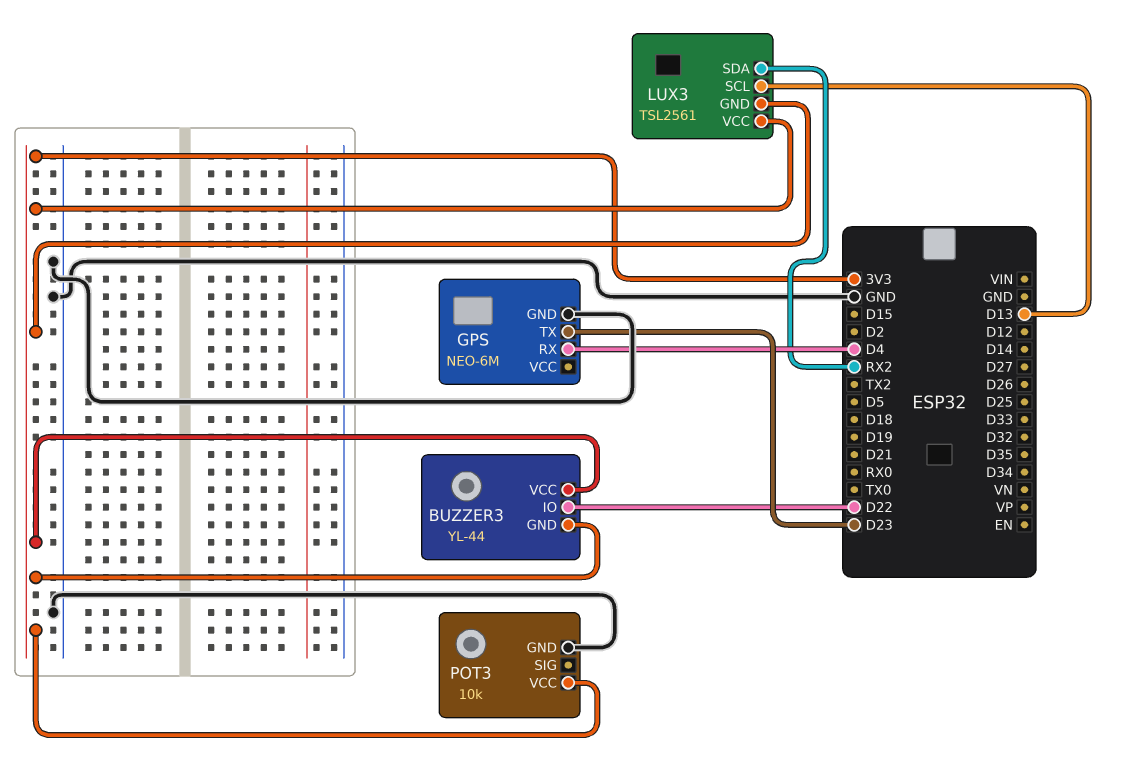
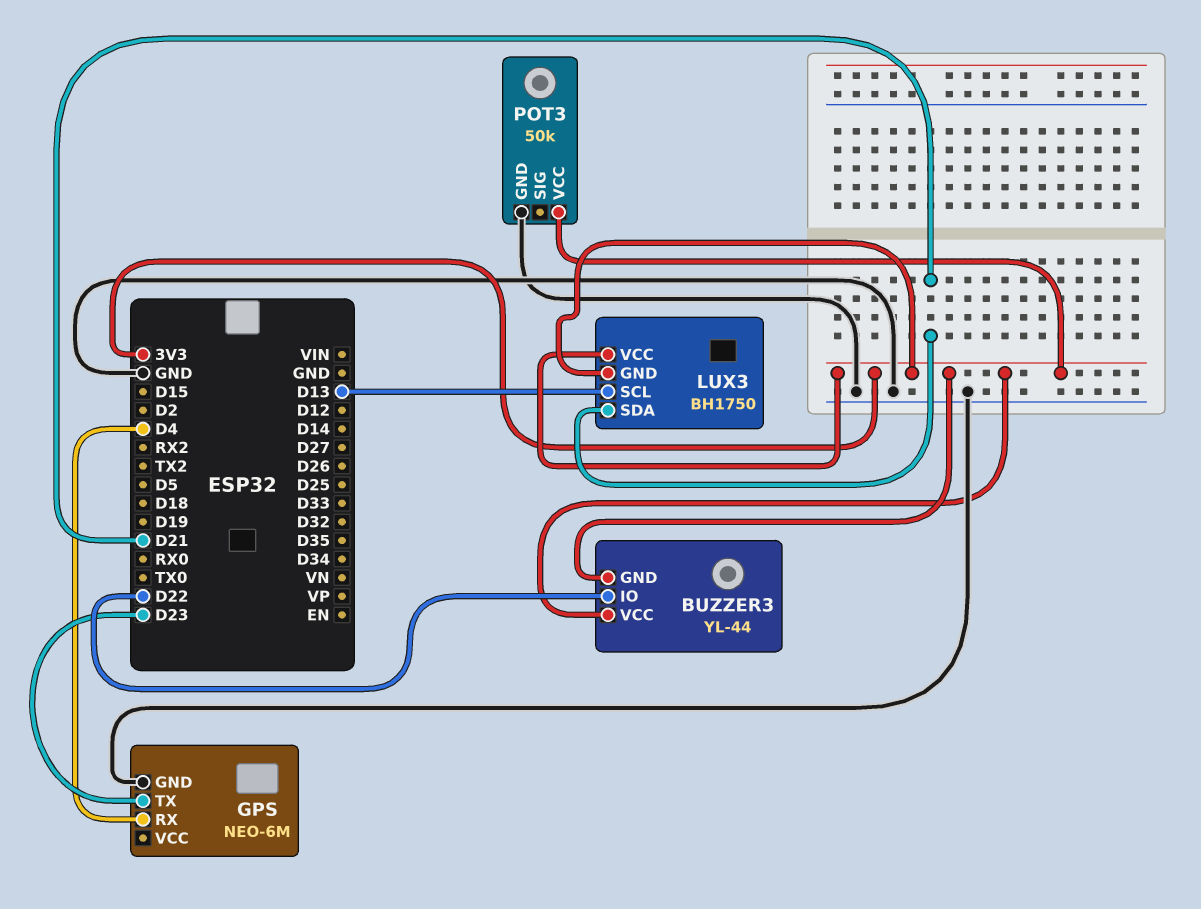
LUX3: TSL2561 -> BH1750
LUX3 pin SDA: RX2 -> D21
POT3: 10k -> 50k

